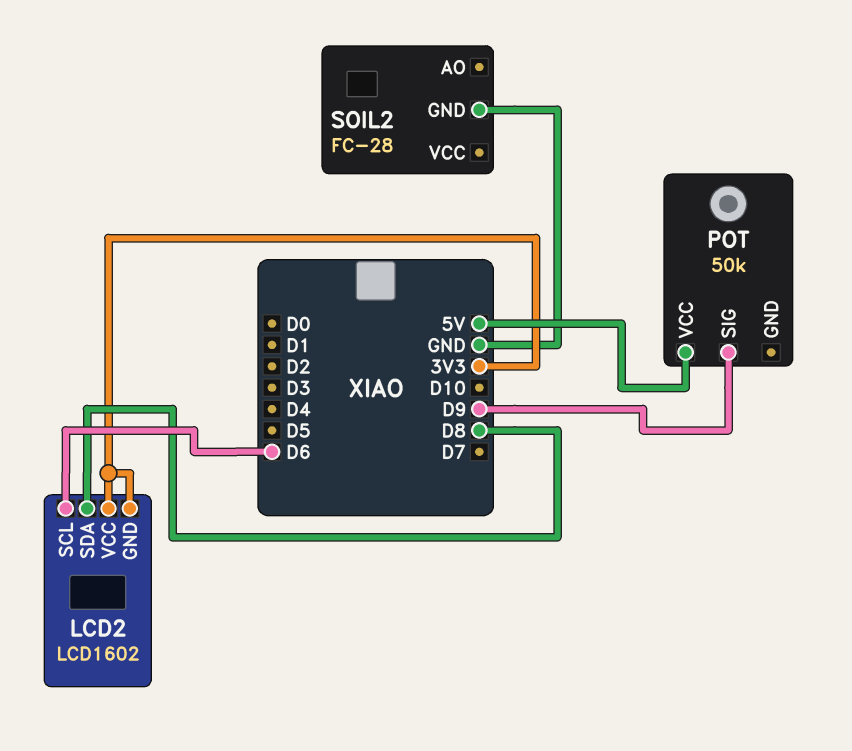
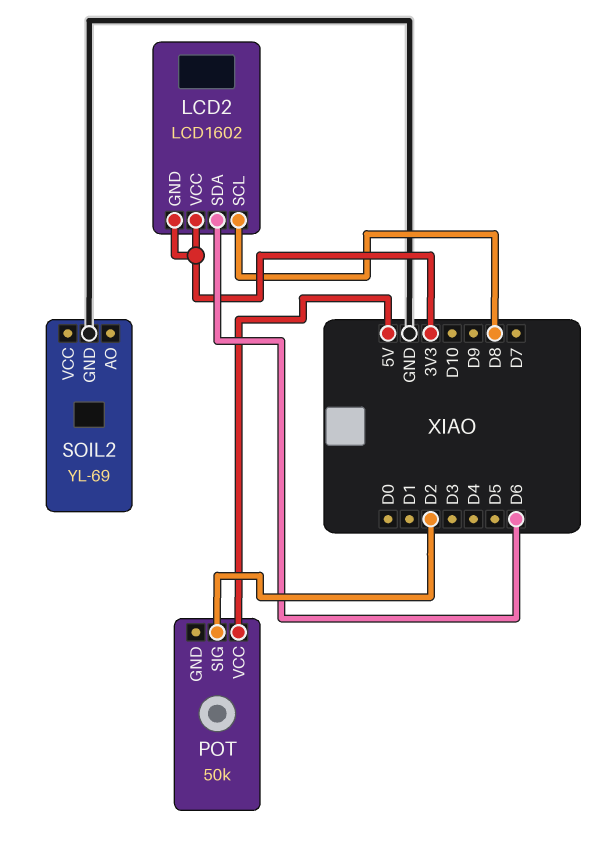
LCD2 pin SCL: D6 -> D8
LCD2 pin SDA: D8 -> D6
POT pin SIG: D9 -> D2
SOIL2: FC-28 -> YL-69

